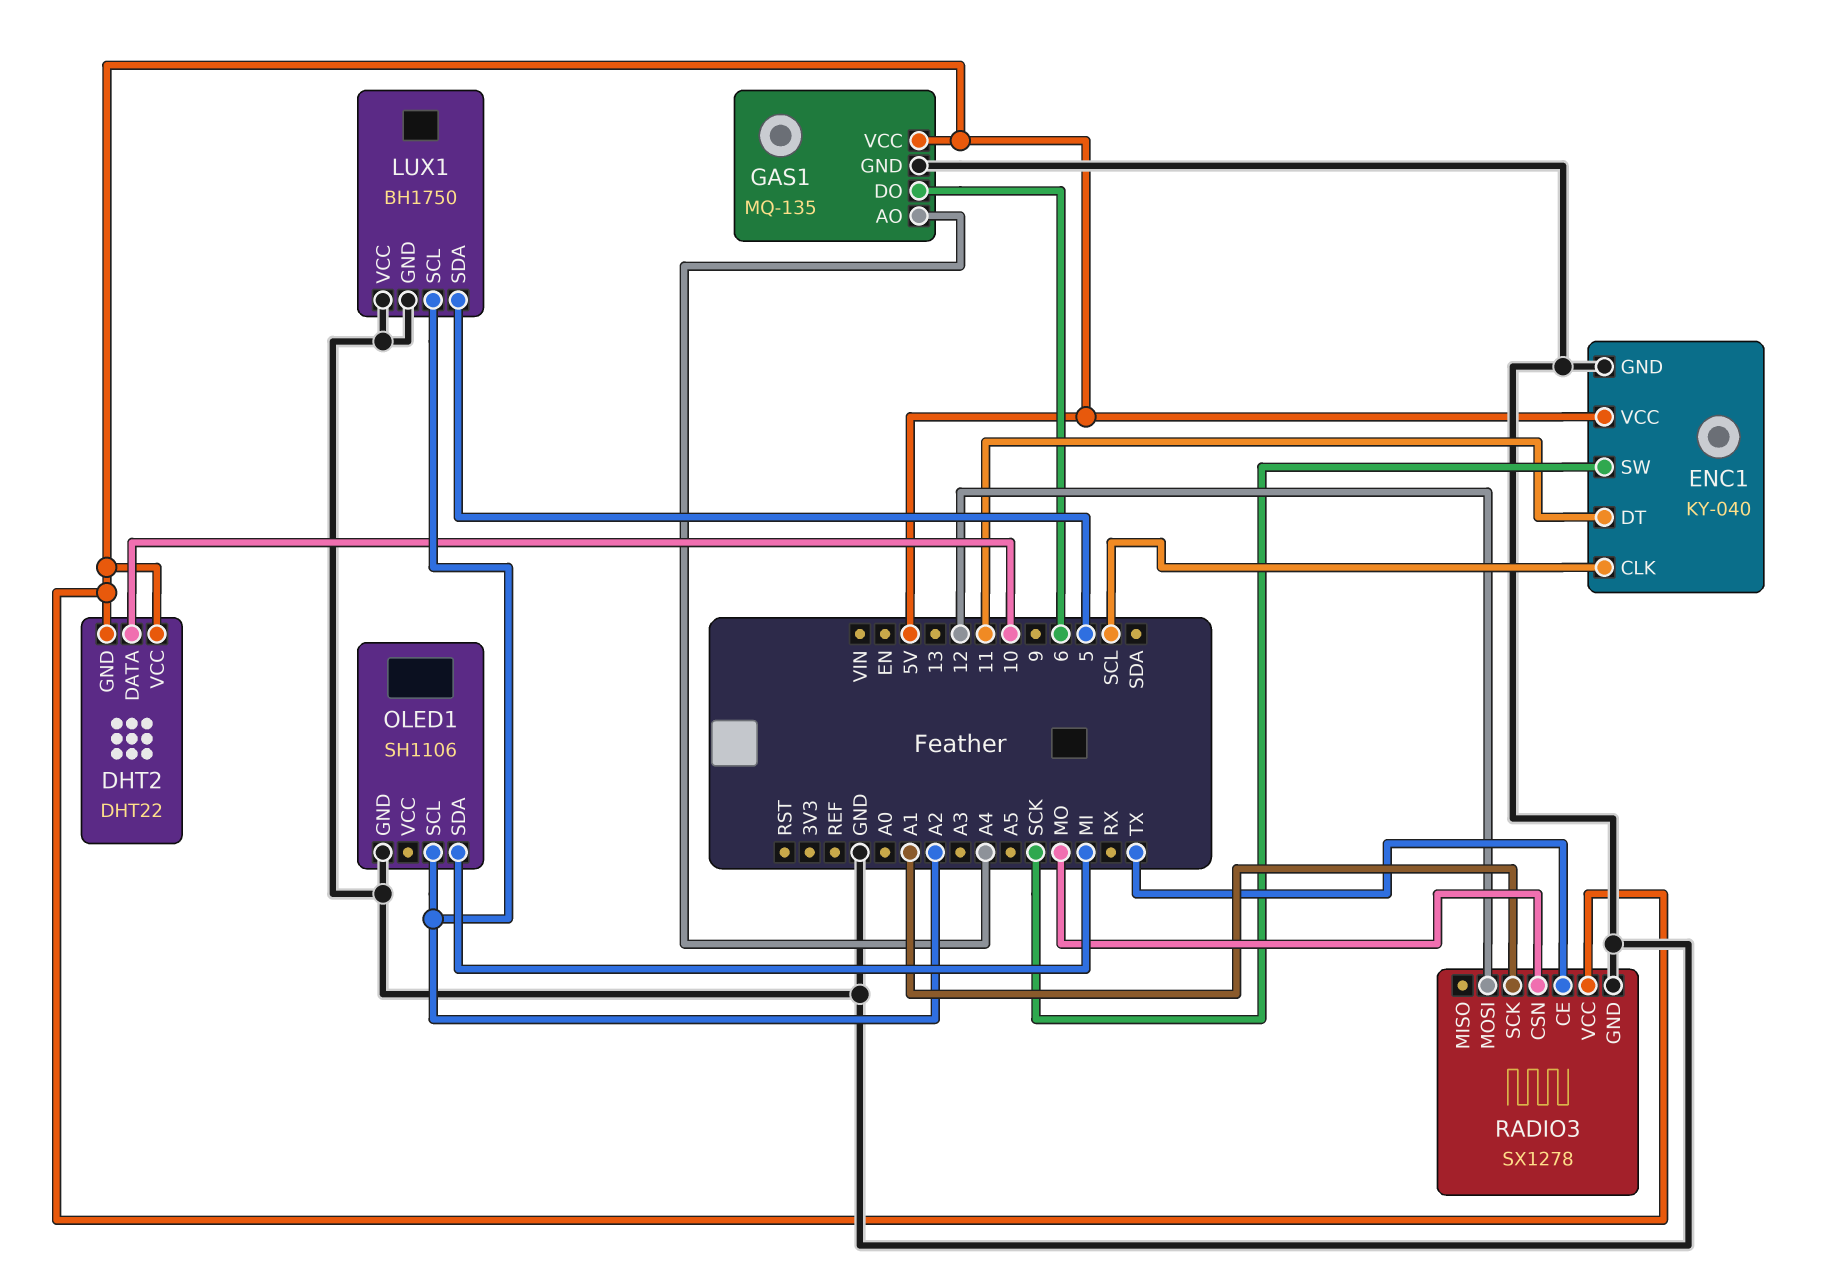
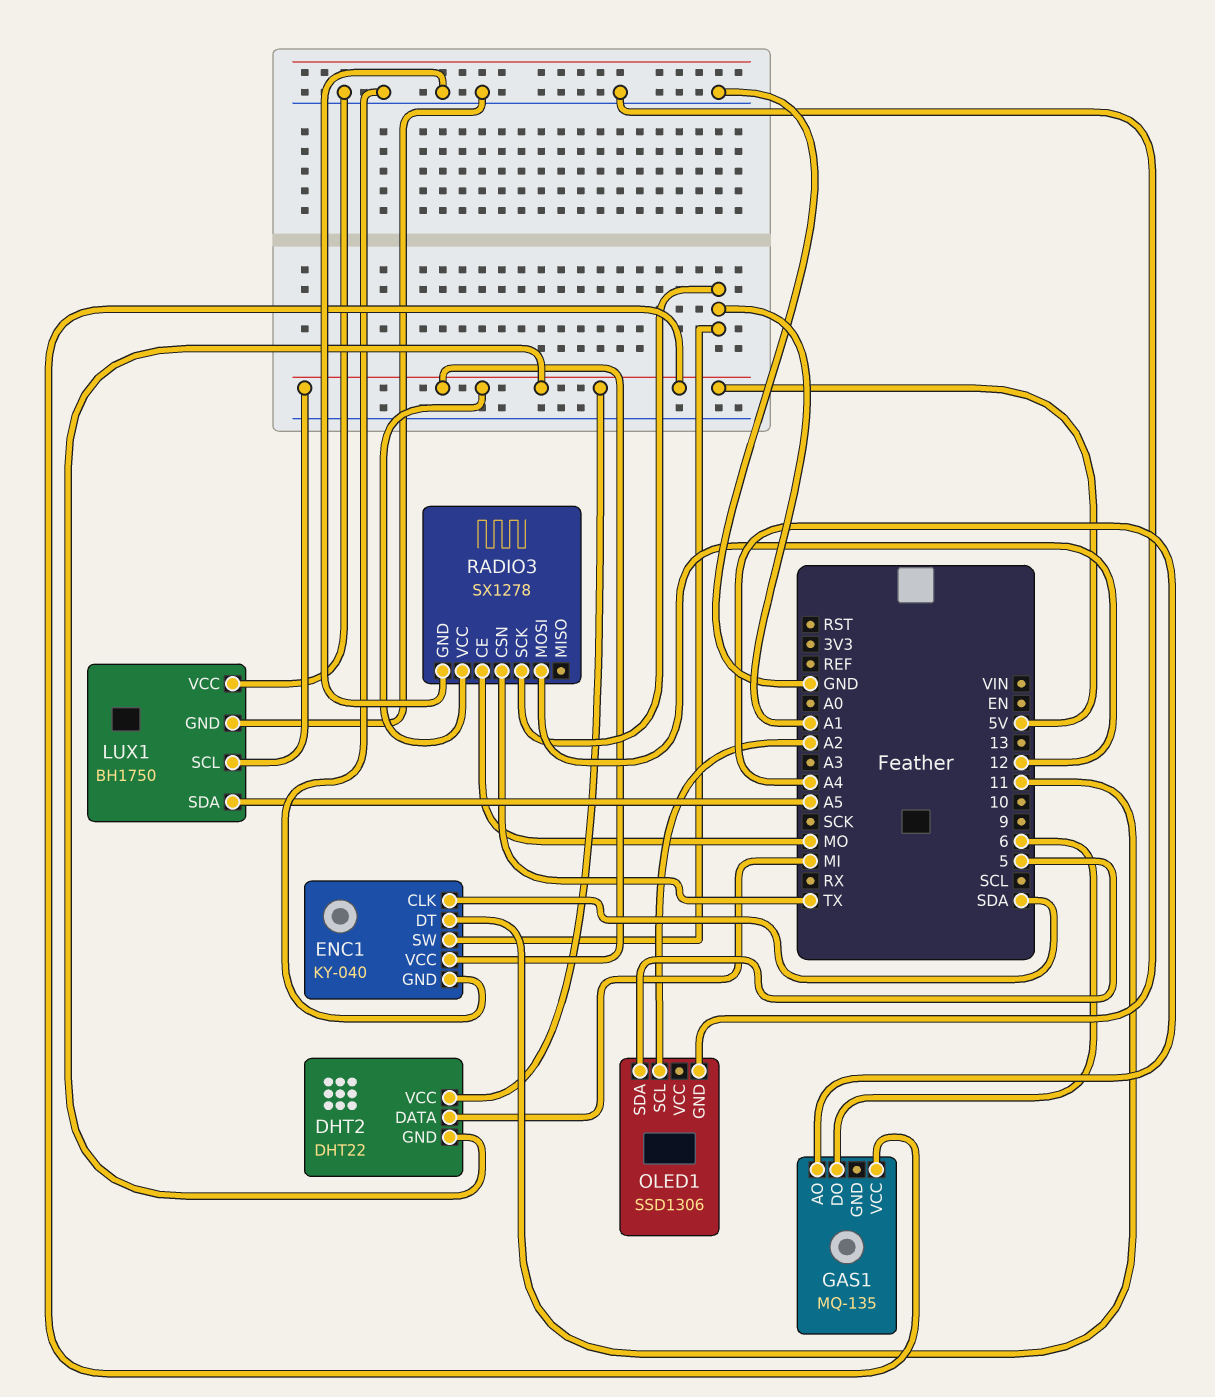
DHT2 pin DATA: 10 -> MI
ENC1 pin CLK: SCL -> SDA
ENC1 pin SW: SCK -> A1
GAS1 pin GND: GND -> none
LUX1 pin SCL: A2 -> 5V
LUX1 pin SDA: 5 -> A5
OLED1: SH1106 -> SSD1306
OLED1 pin SDA: MI -> 5
RADIO3 pin CE: TX -> MO
RADIO3 pin CSN: MO -> TX

